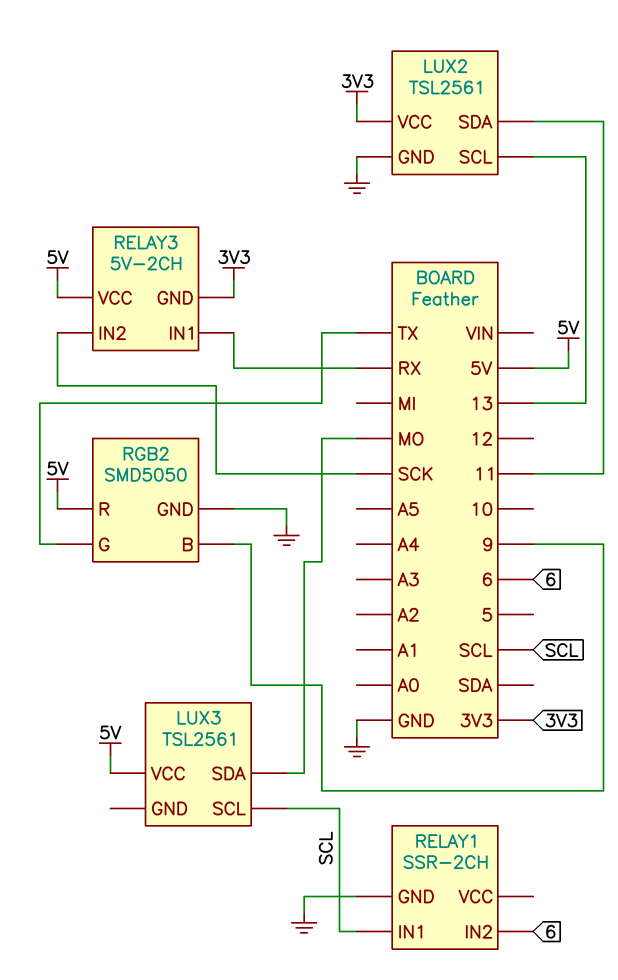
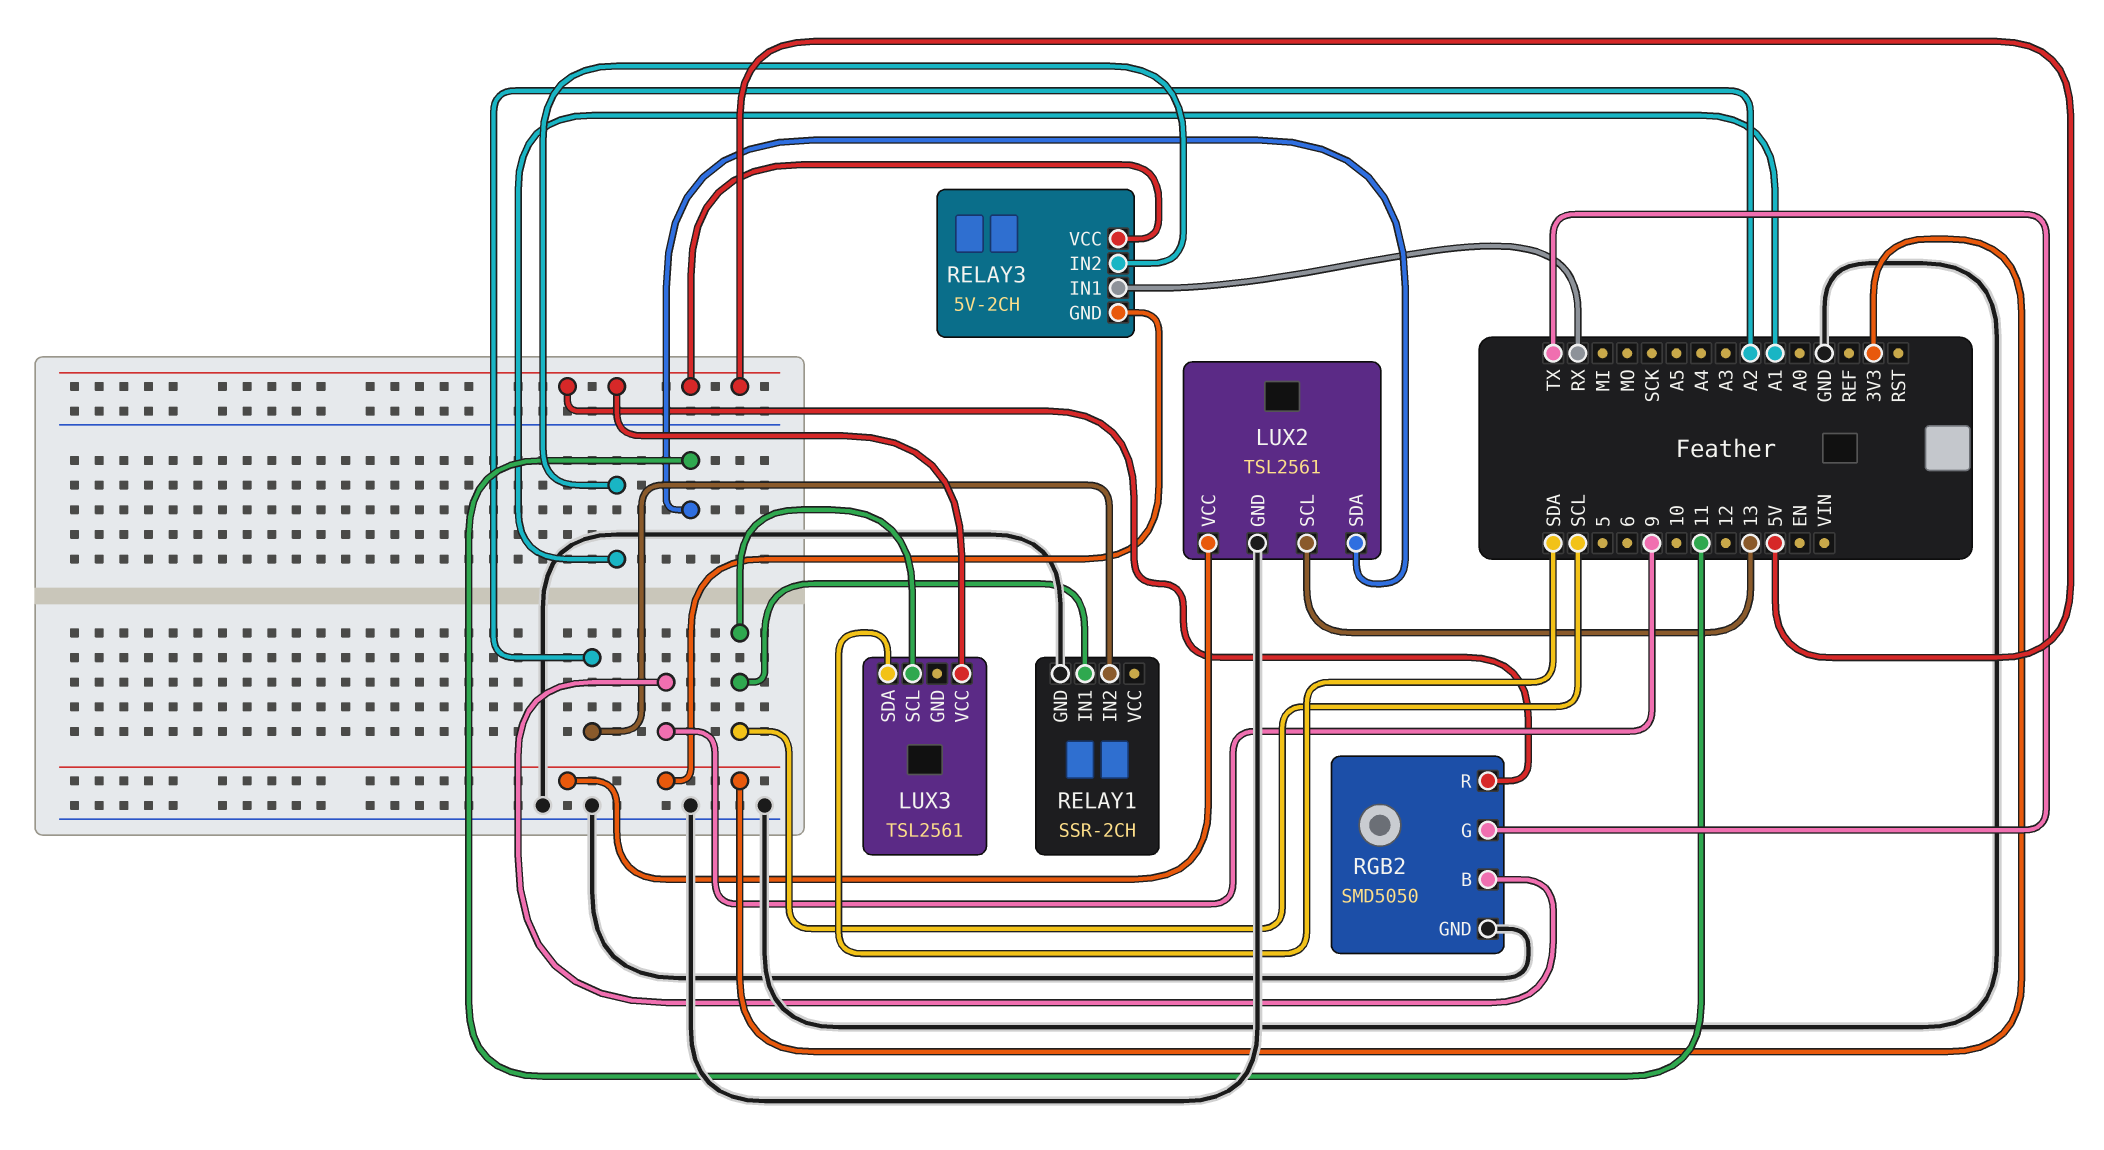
LUX3 pin SDA: MO -> SDA
RELAY1 pin IN2: 6 -> A2
RELAY3 pin IN2: SCK -> A1

